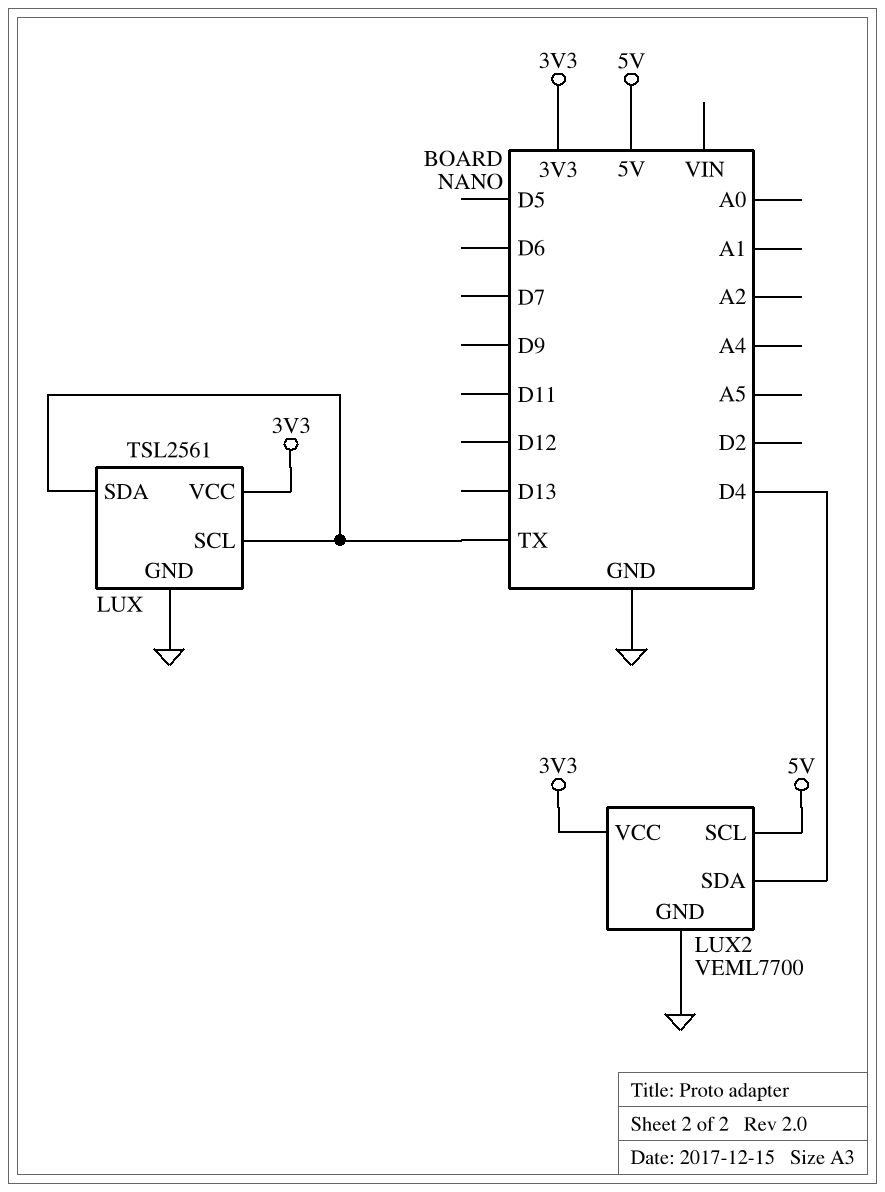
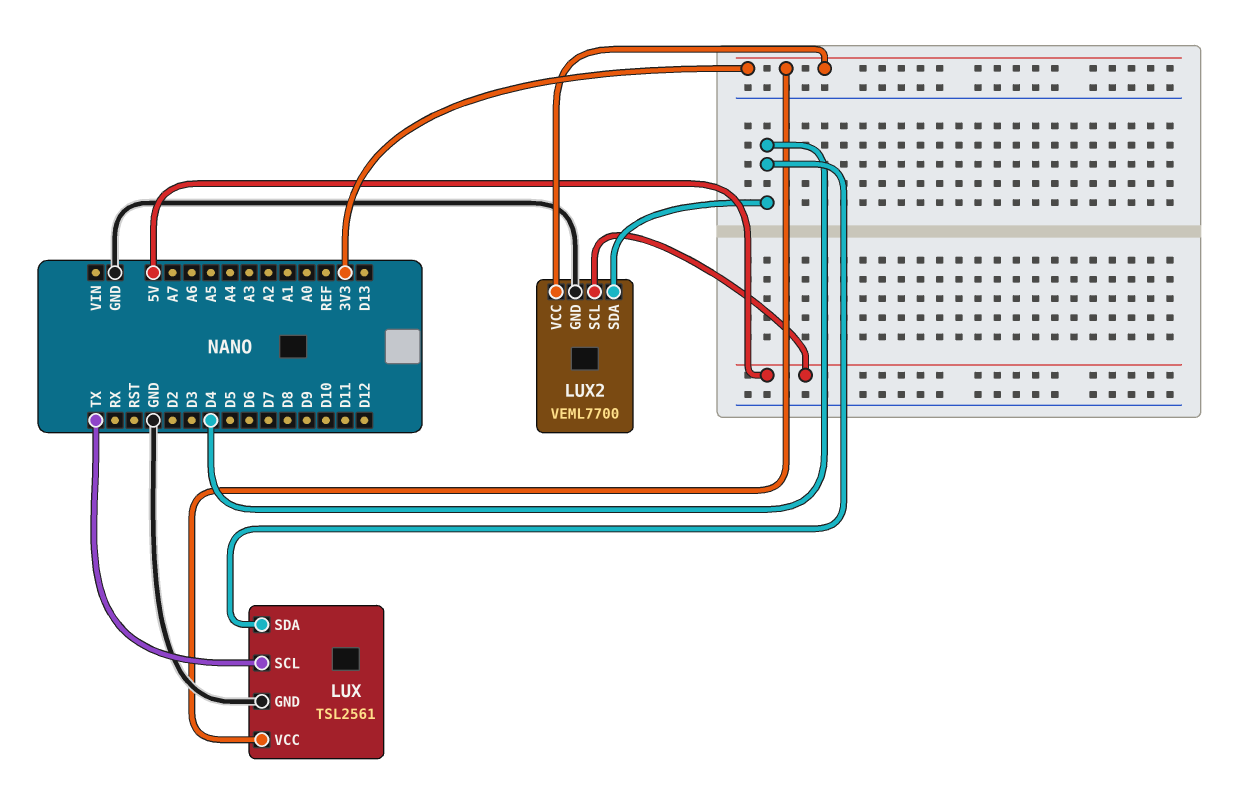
LUX pin SDA: TX -> D4

